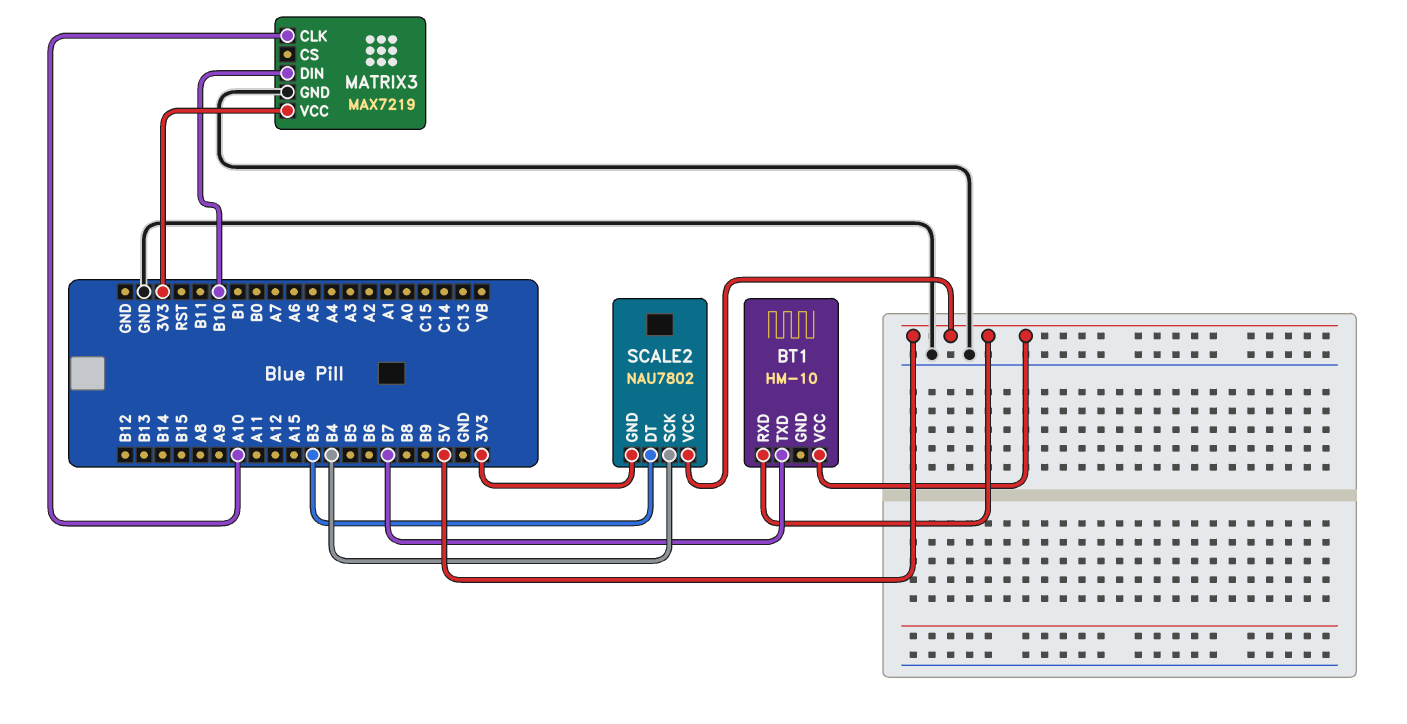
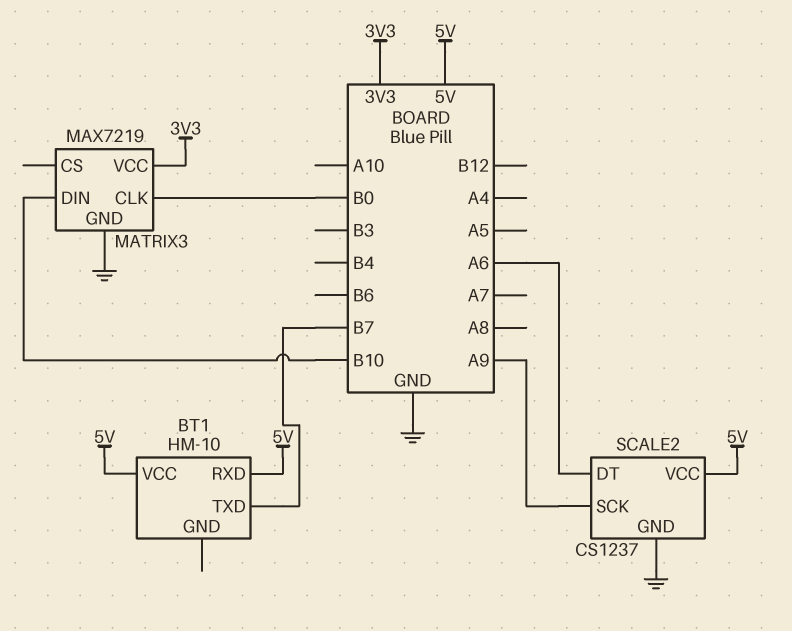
MATRIX3 pin CLK: A10 -> B0
SCALE2: NAU7802 -> CS1237
SCALE2 pin DT: B3 -> A6
SCALE2 pin GND: 3V3 -> GND
SCALE2 pin SCK: B4 -> A9

